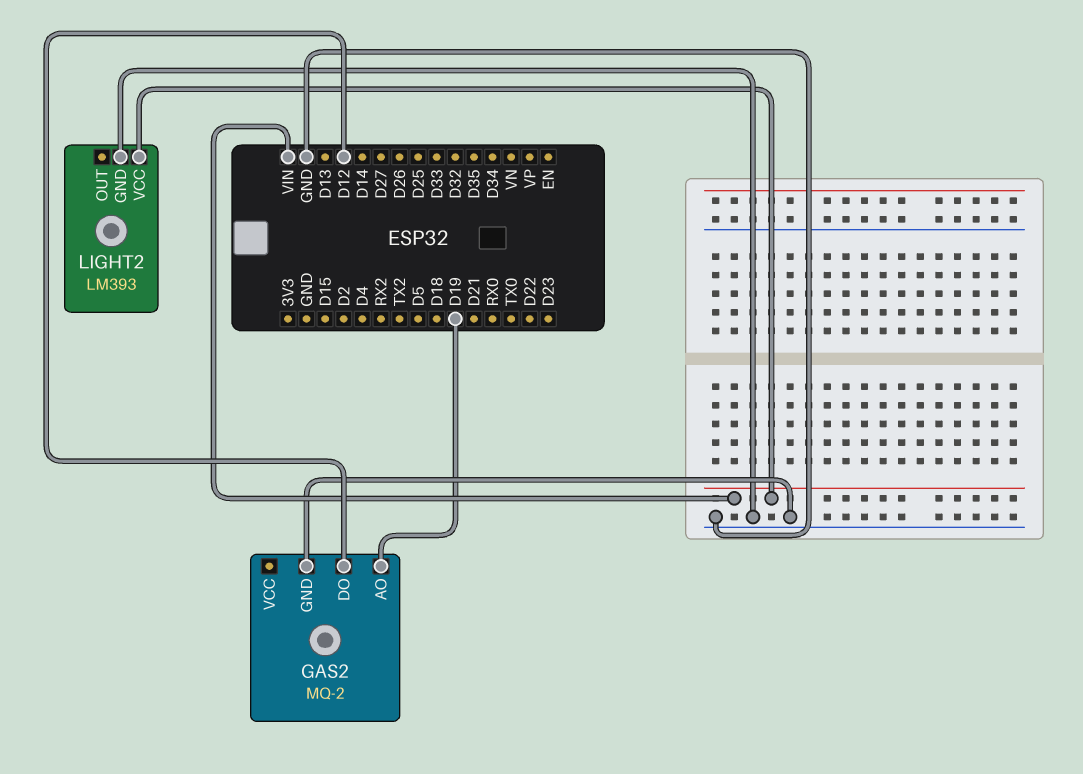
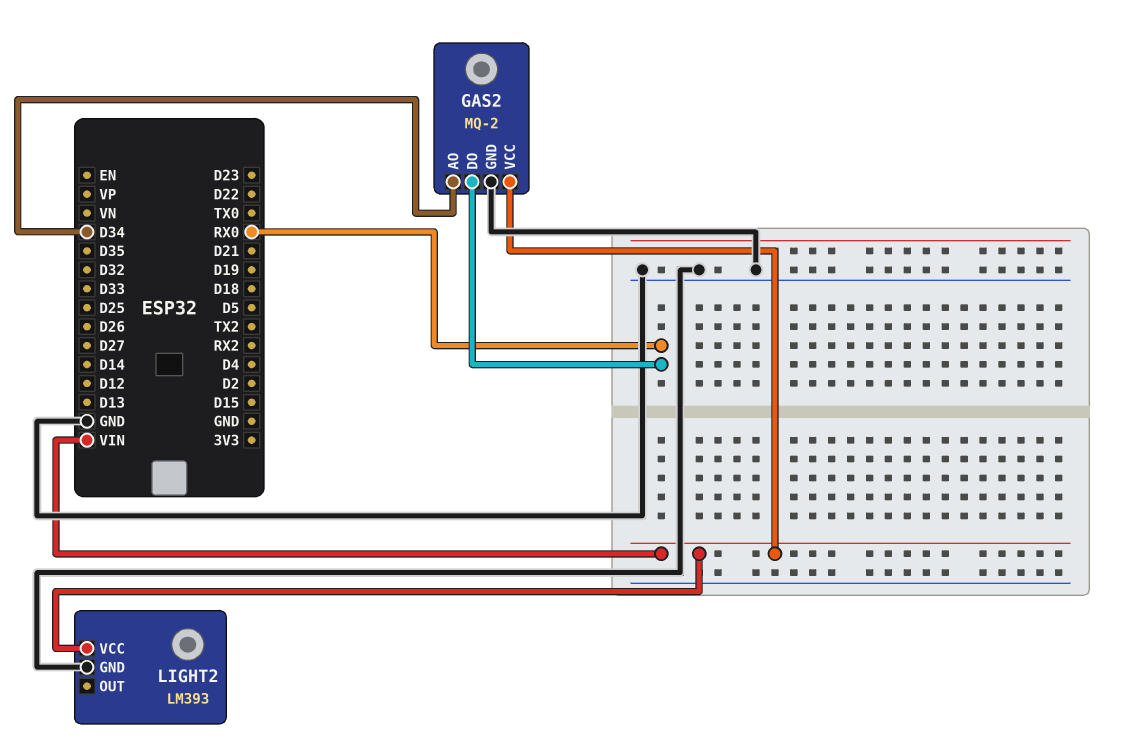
GAS2 pin AO: D19 -> D34
GAS2 pin DO: D12 -> RX0
GAS2 pin VCC: none -> VIN

